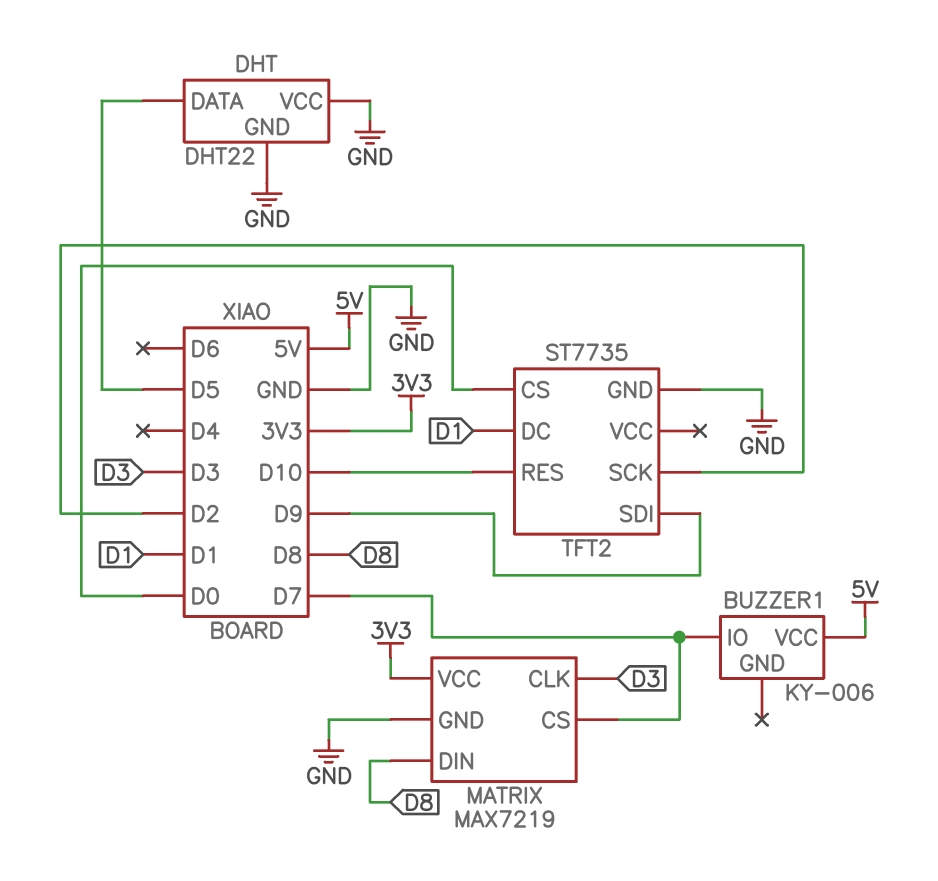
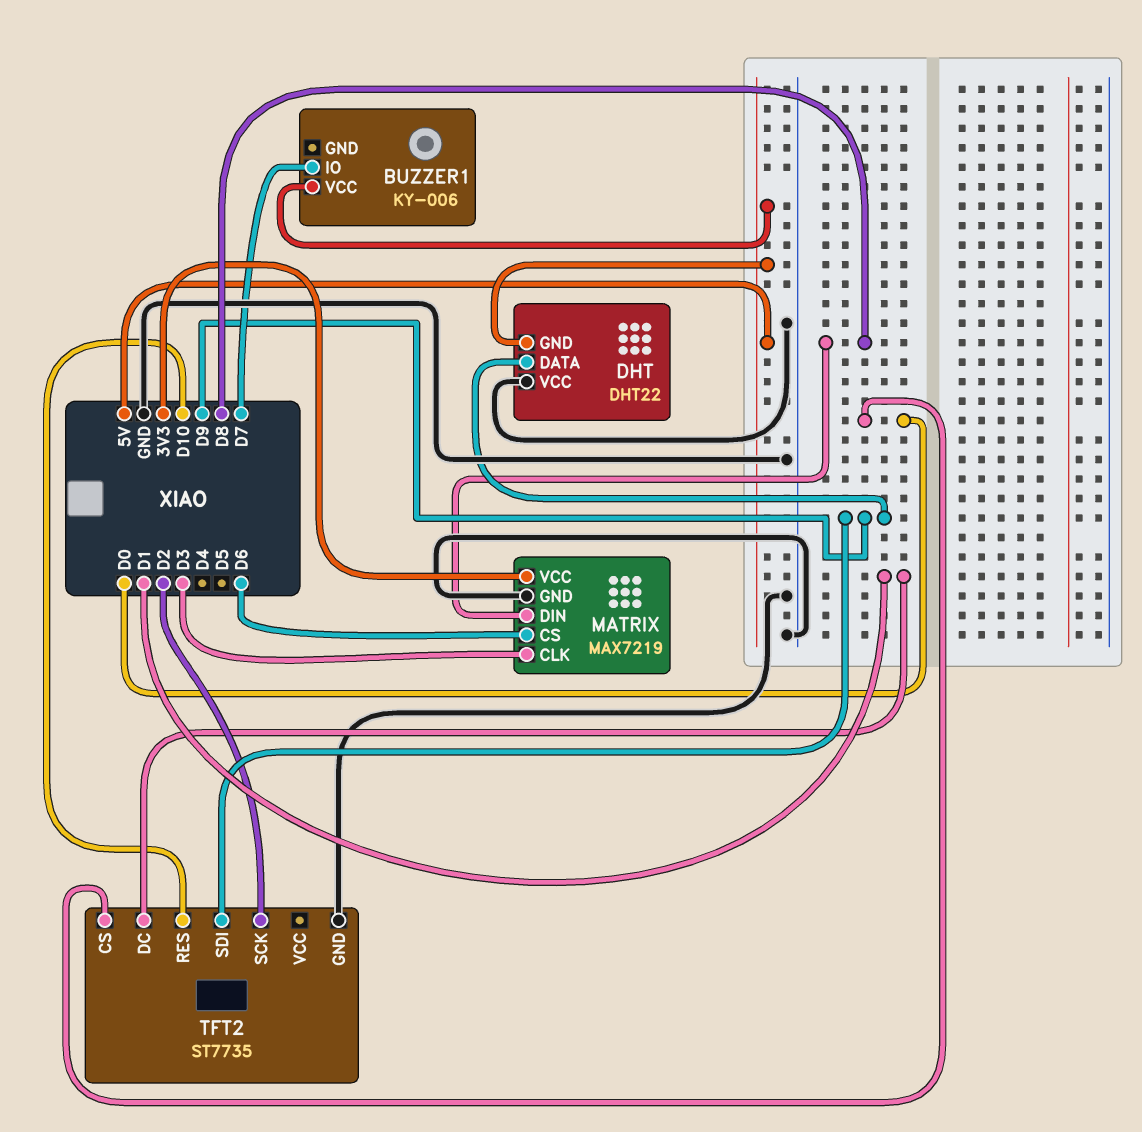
DHT pin DATA: D5 -> D9
DHT pin GND: GND -> 5V
MATRIX pin CS: D7 -> D6

